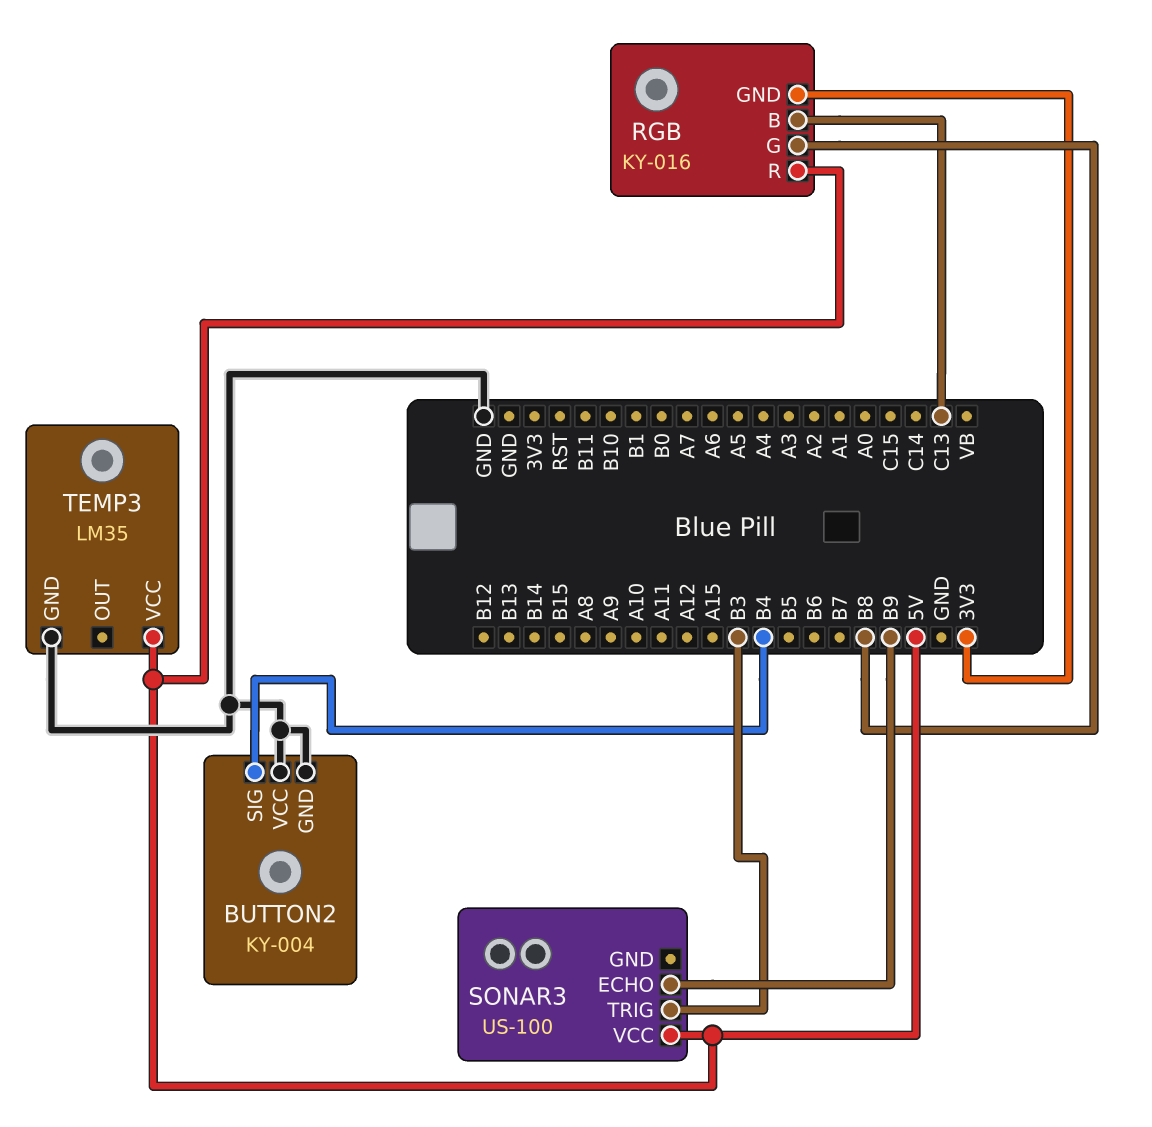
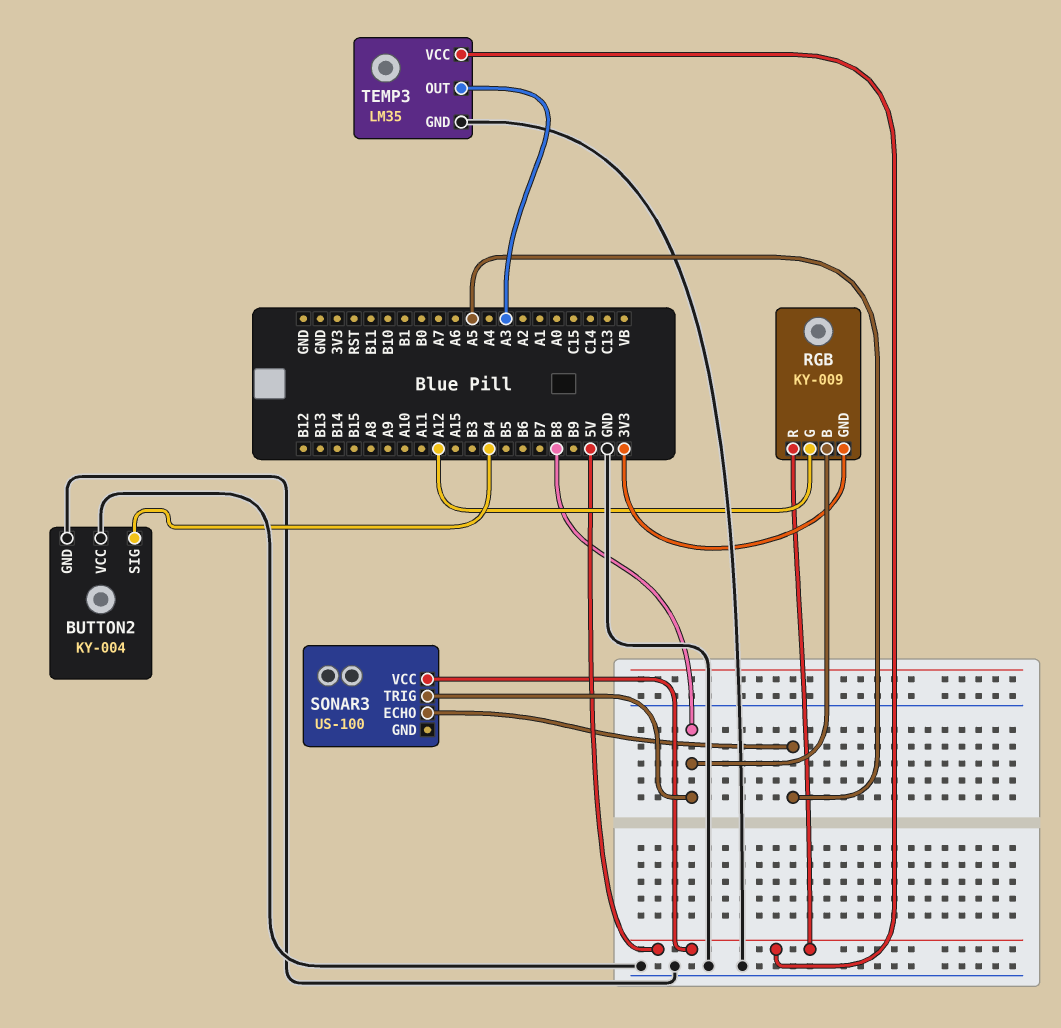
RGB: KY-016 -> KY-009
RGB pin B: C13 -> B8
RGB pin G: B8 -> A12
SONAR3 pin ECHO: B9 -> A5
SONAR3 pin TRIG: B3 -> B8
TEMP3 pin OUT: none -> A3

